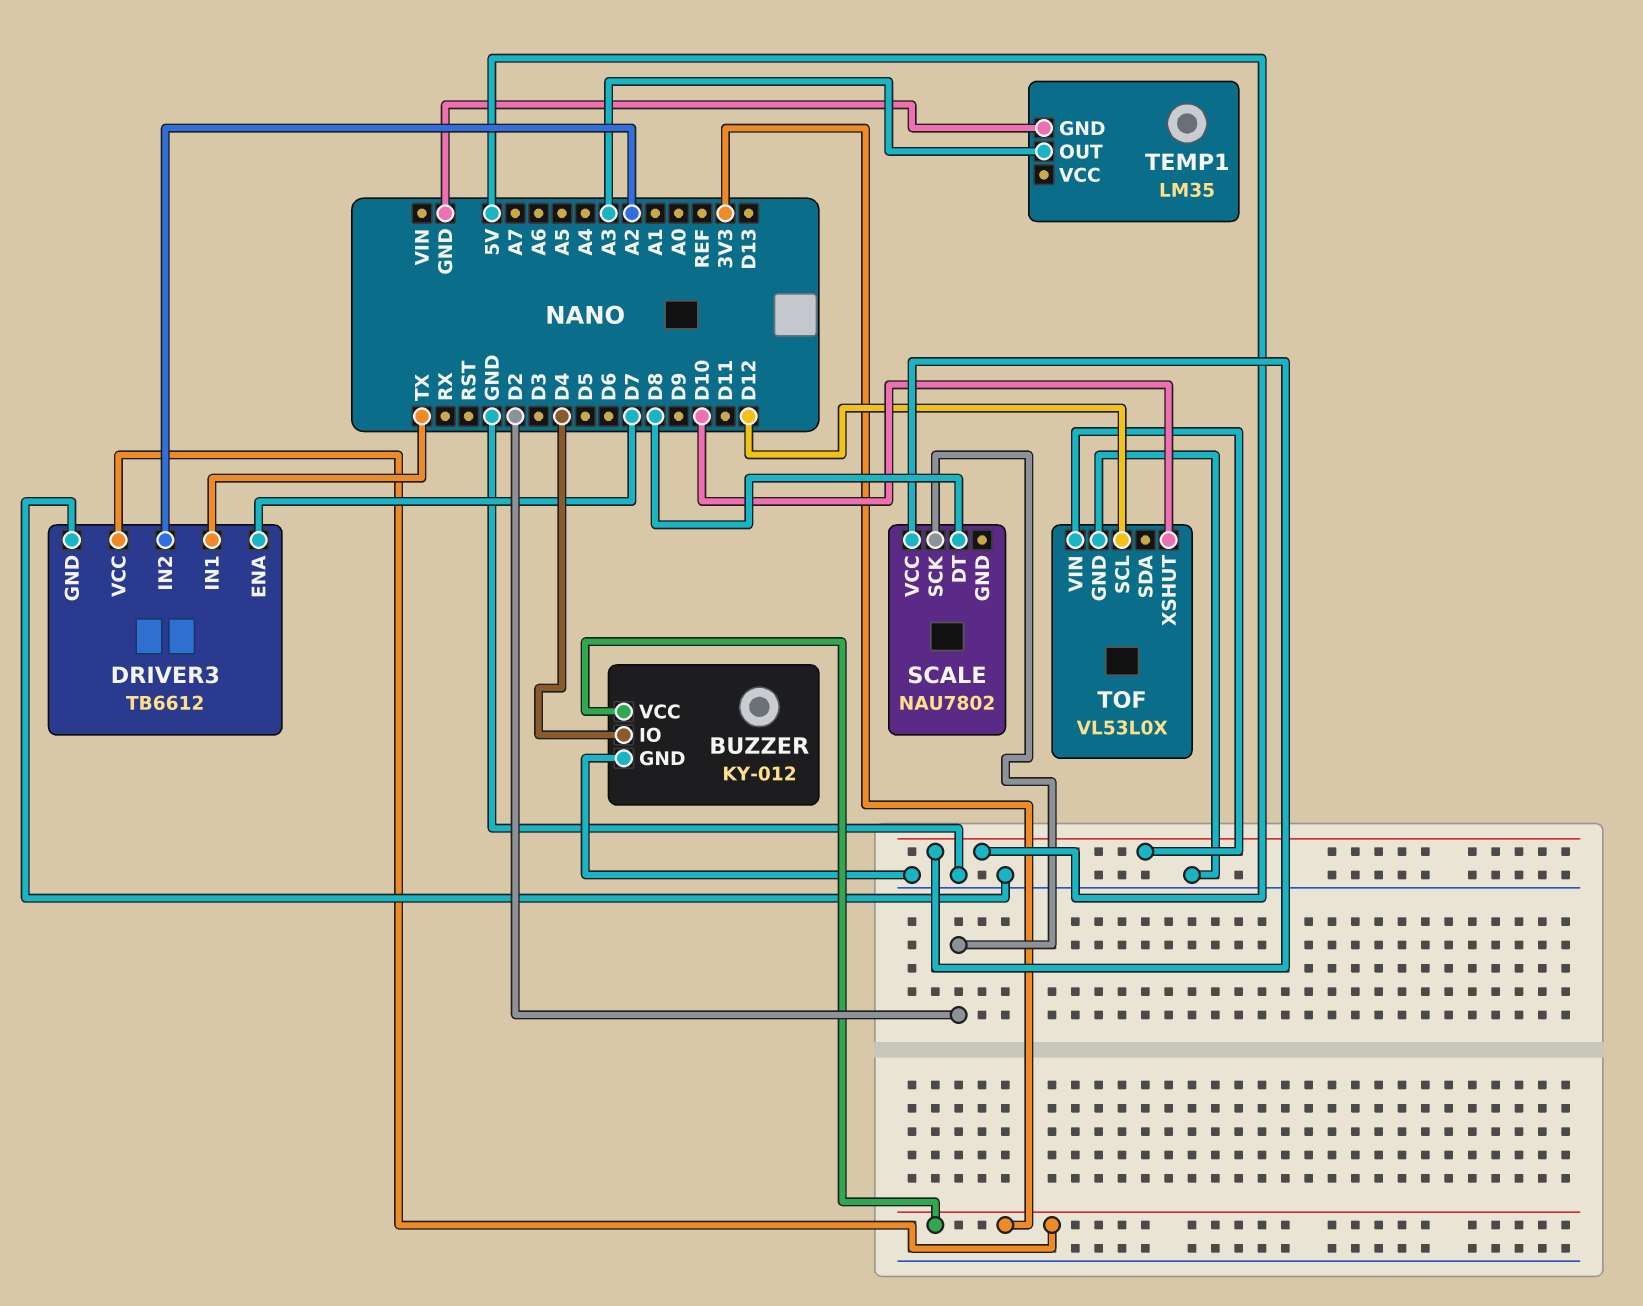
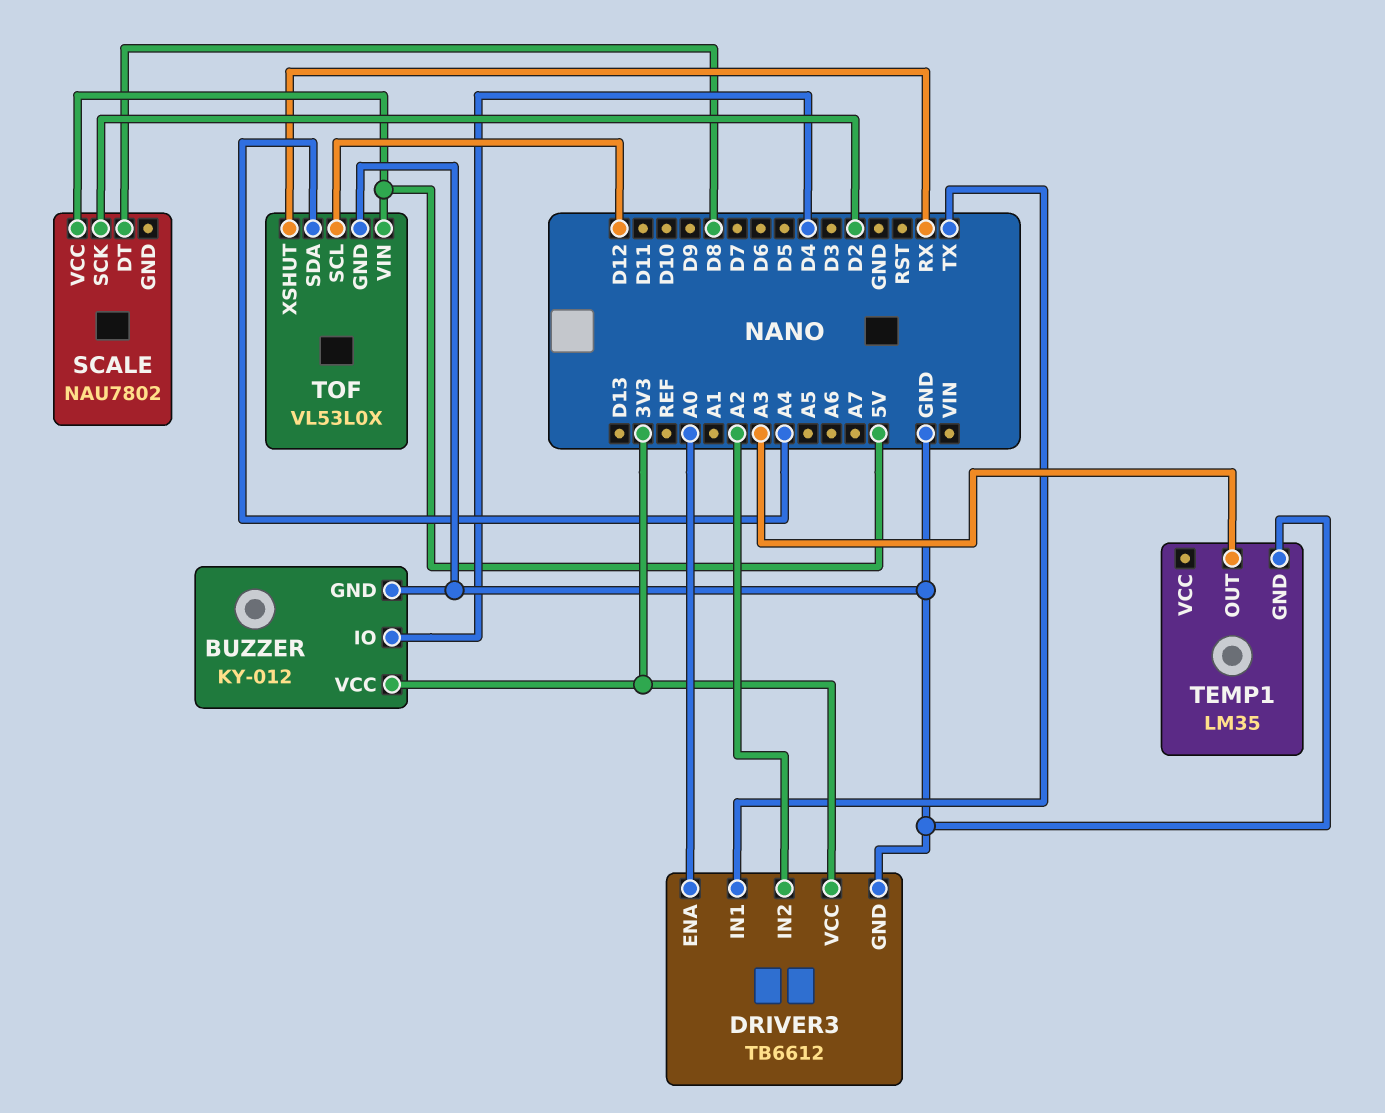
DRIVER3 pin ENA: D7 -> A0
TOF pin SDA: none -> A4
TOF pin XSHUT: D10 -> RX

